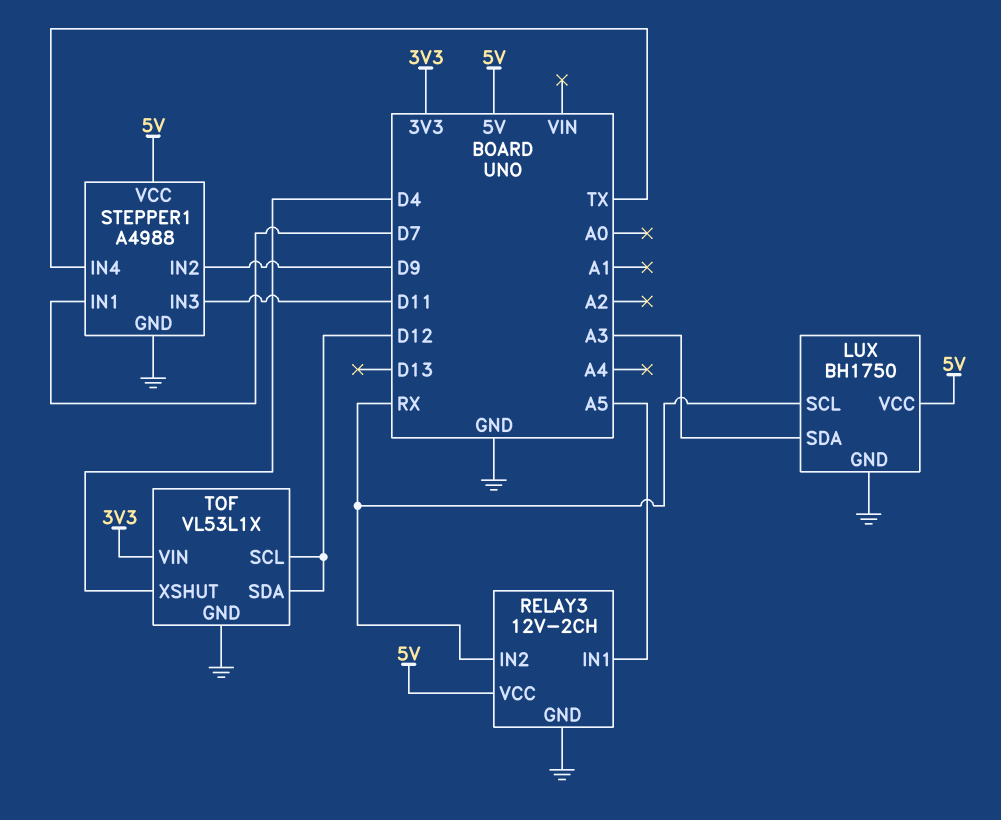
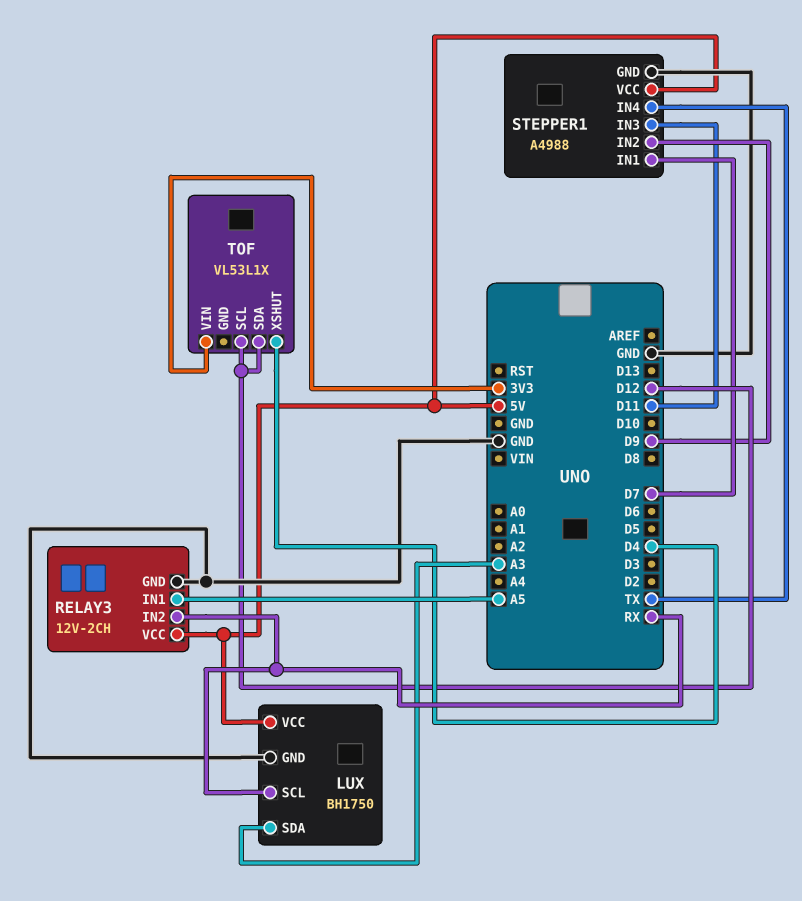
TOF pin GND: GND -> none

